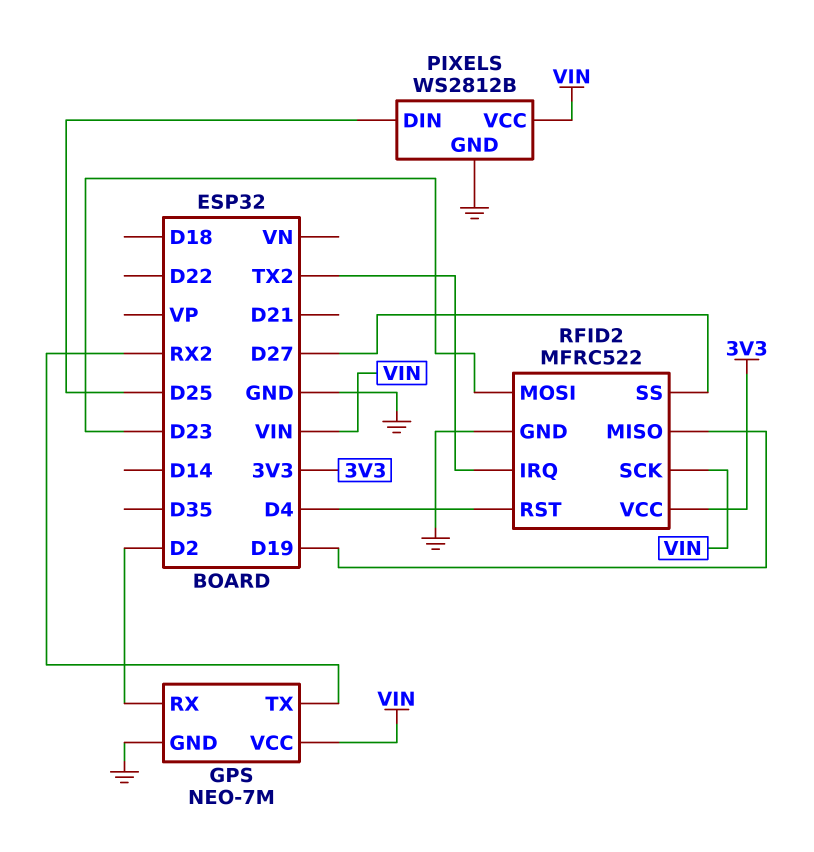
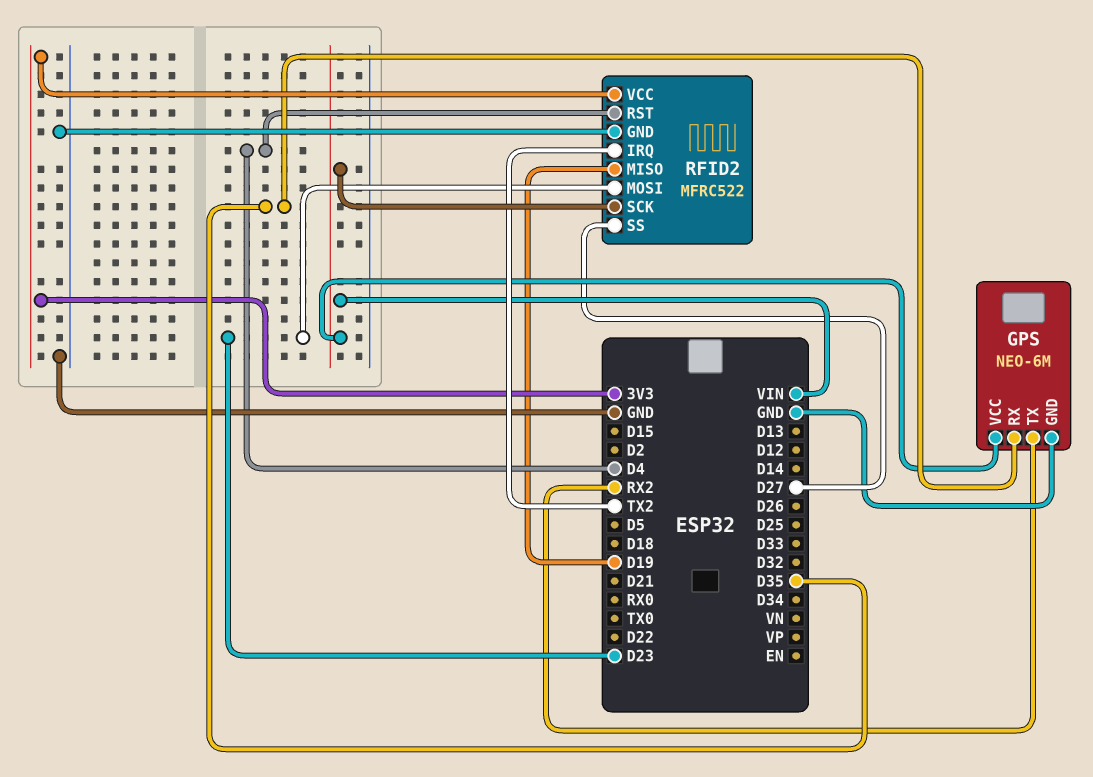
GPS: NEO-7M -> NEO-6M
GPS pin RX: D2 -> D35
PIXELS: WS2812B -> none
PIXELS pin DIN: D25 -> none
PIXELS pin GND: GND -> none
PIXELS pin VCC: VIN -> none

